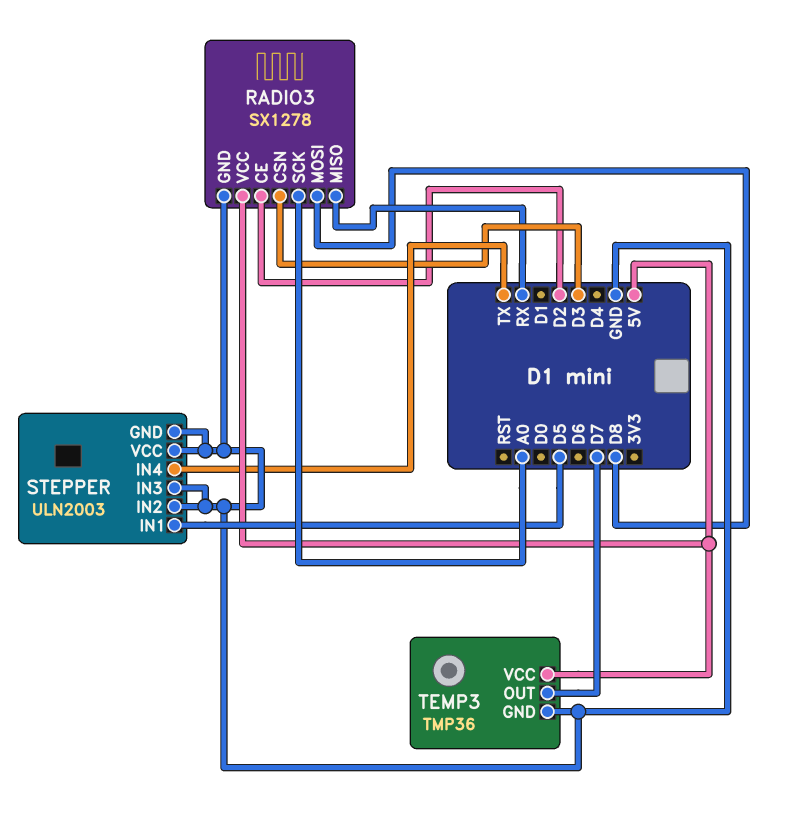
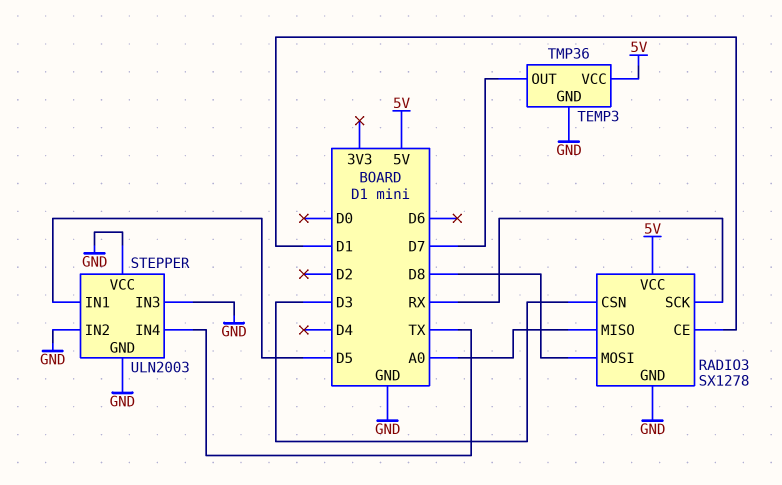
RADIO3 pin CE: D2 -> D1
RADIO3 pin MISO: RX -> A0
RADIO3 pin SCK: A0 -> RX

